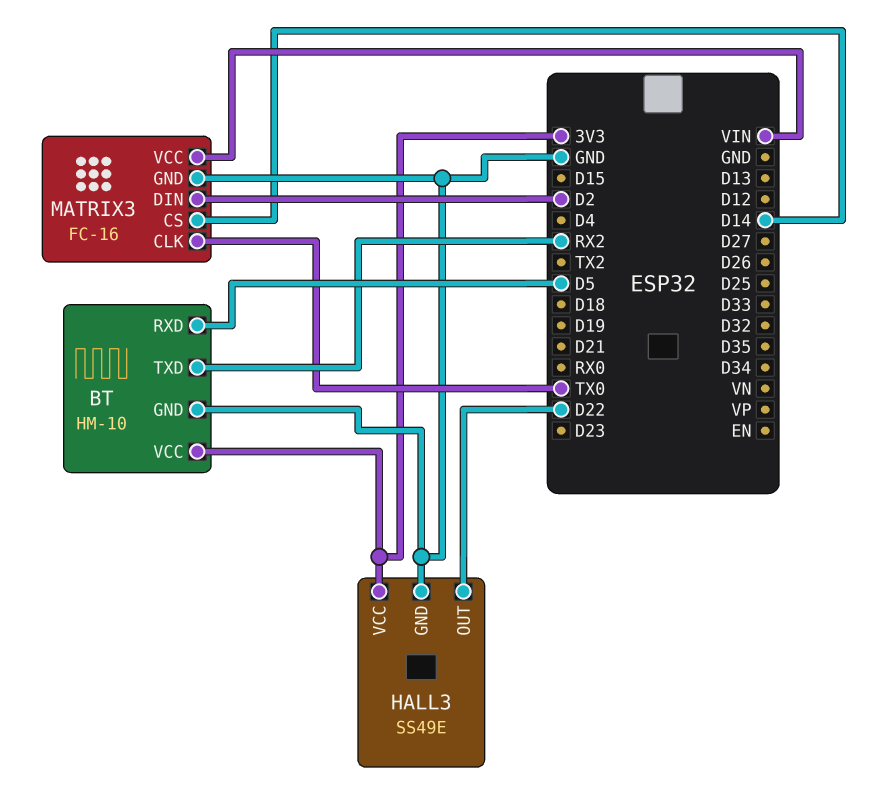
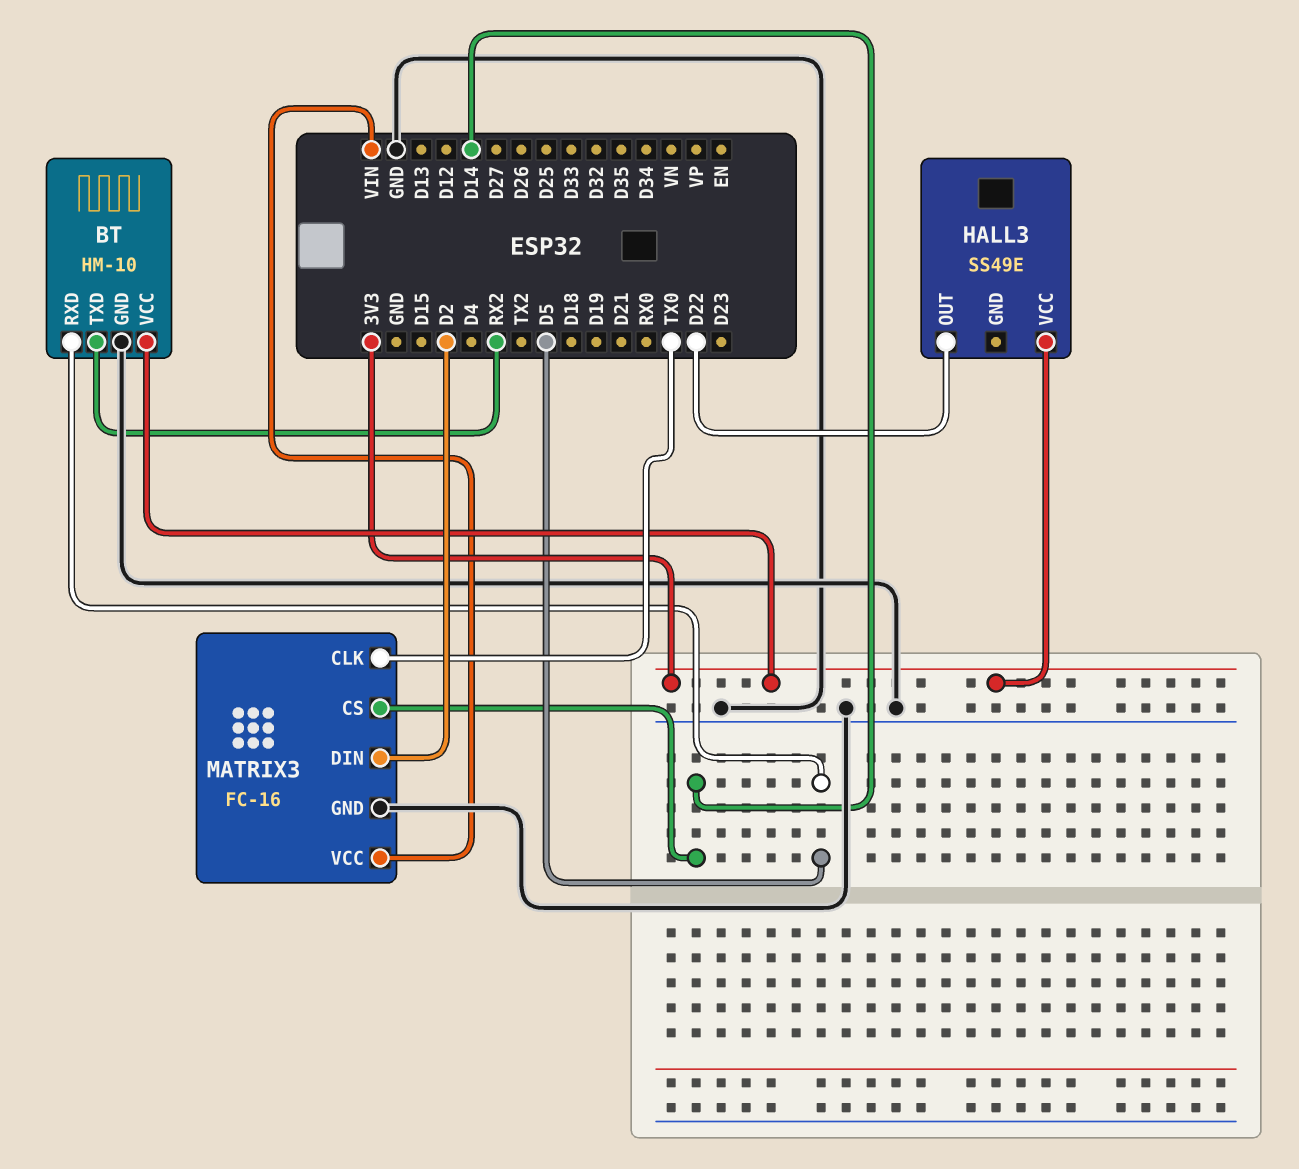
HALL3 pin GND: GND -> none

